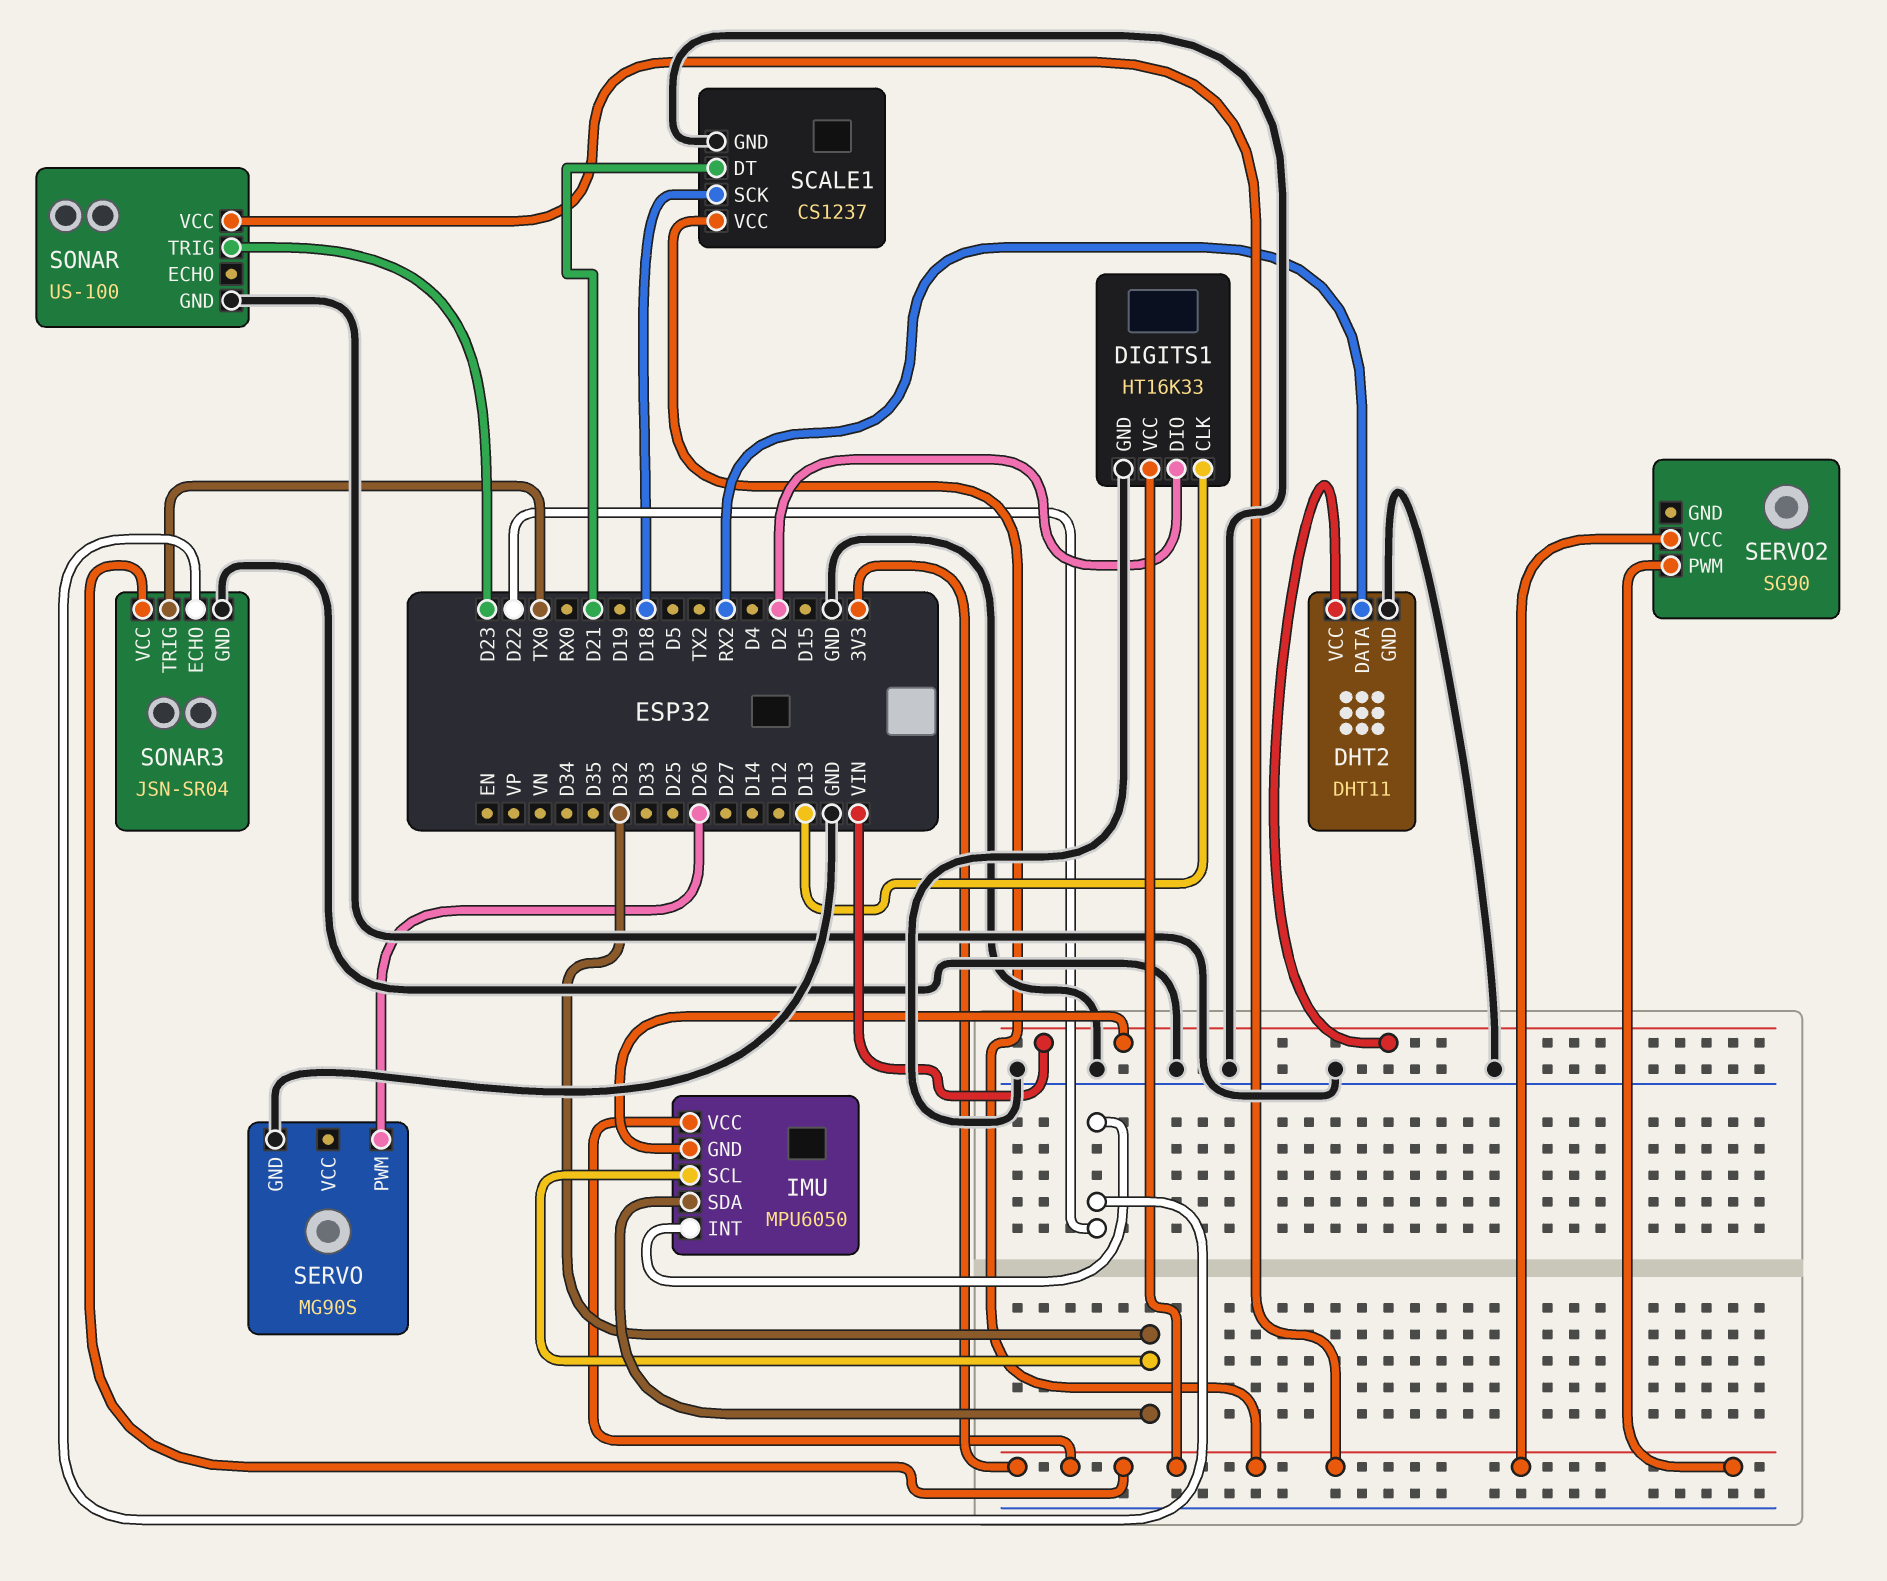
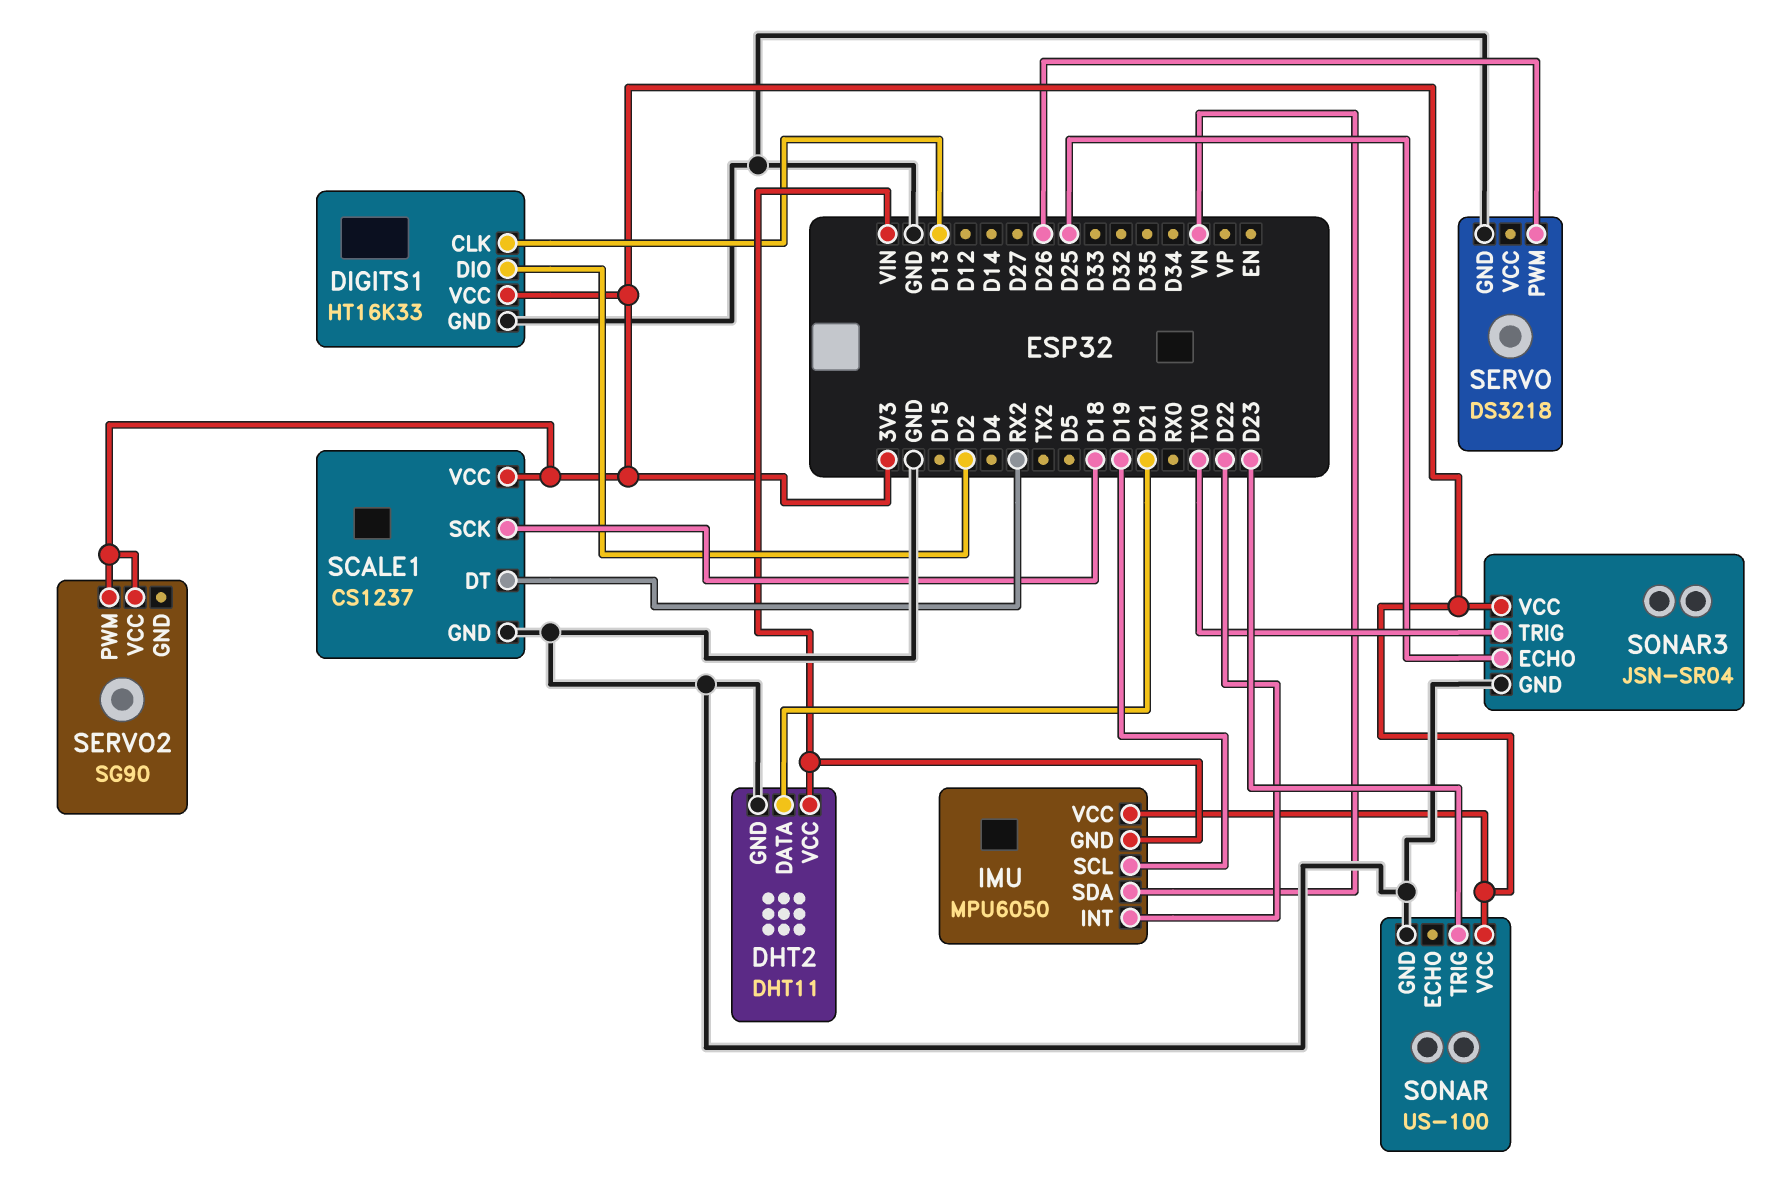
DHT2 pin DATA: RX2 -> D21
IMU pin SCL: D32 -> D19
IMU pin SDA: D32 -> VN
SCALE1 pin DT: D21 -> RX2
SERVO: MG90S -> DS3218
SONAR3 pin ECHO: D22 -> D25

